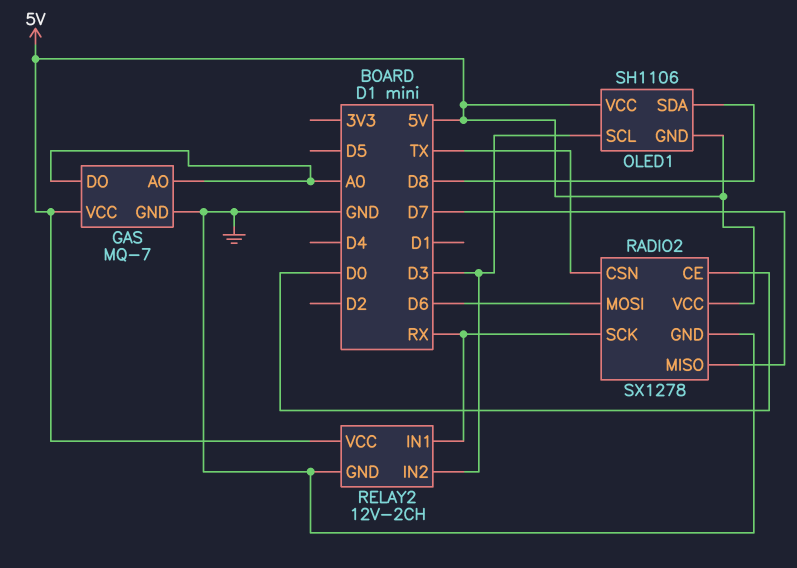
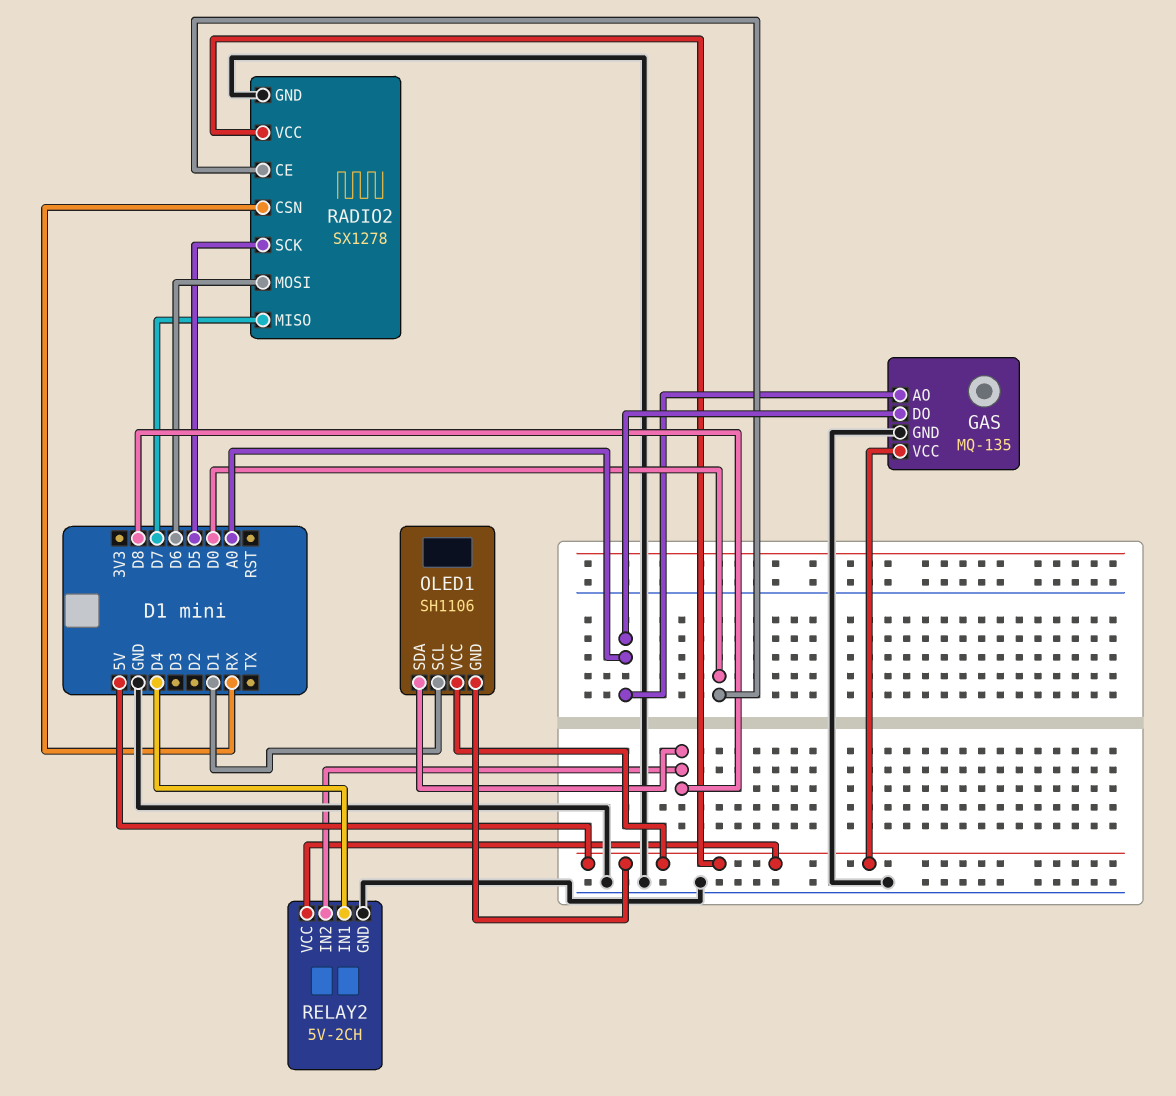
GAS: MQ-7 -> MQ-135
OLED1 pin SCL: D3 -> D1
RADIO2 pin CSN: TX -> RX
RADIO2 pin SCK: RX -> D5
RELAY2: 12V-2CH -> 5V-2CH
RELAY2 pin IN1: RX -> D4
RELAY2 pin IN2: D3 -> D8

